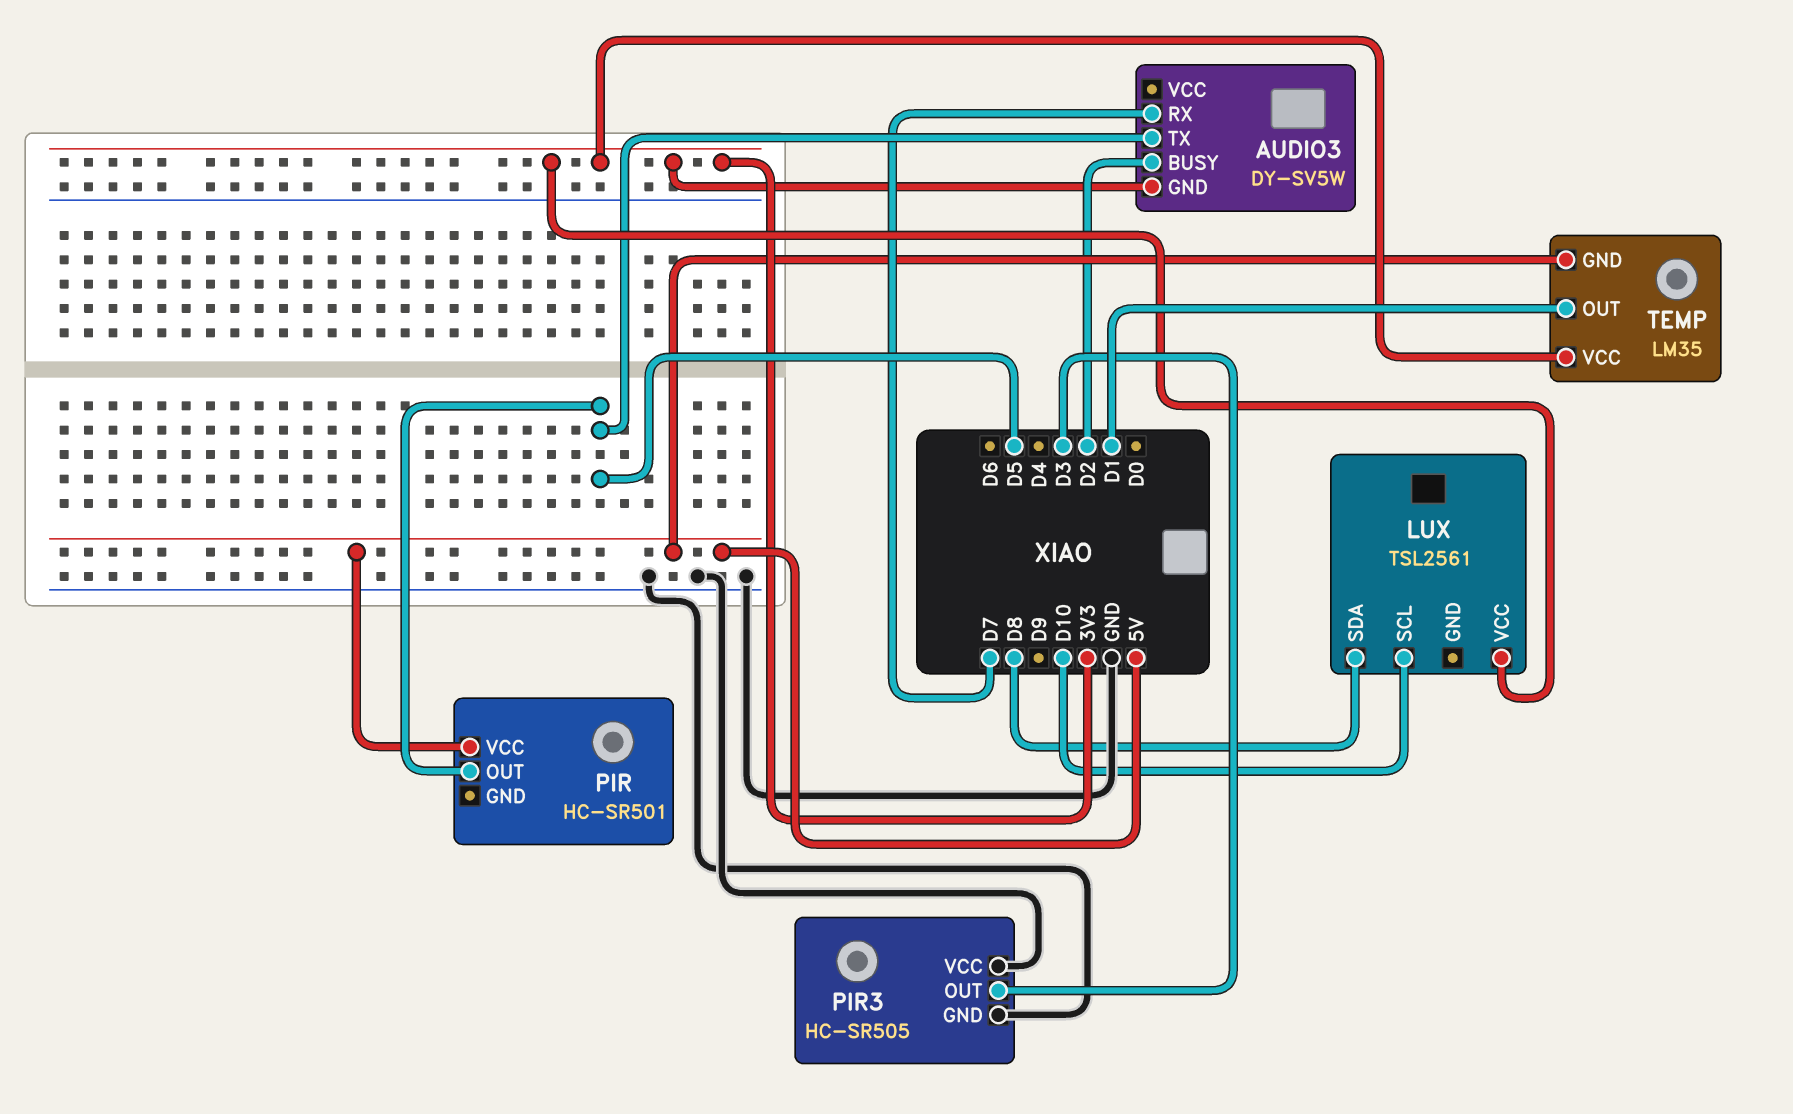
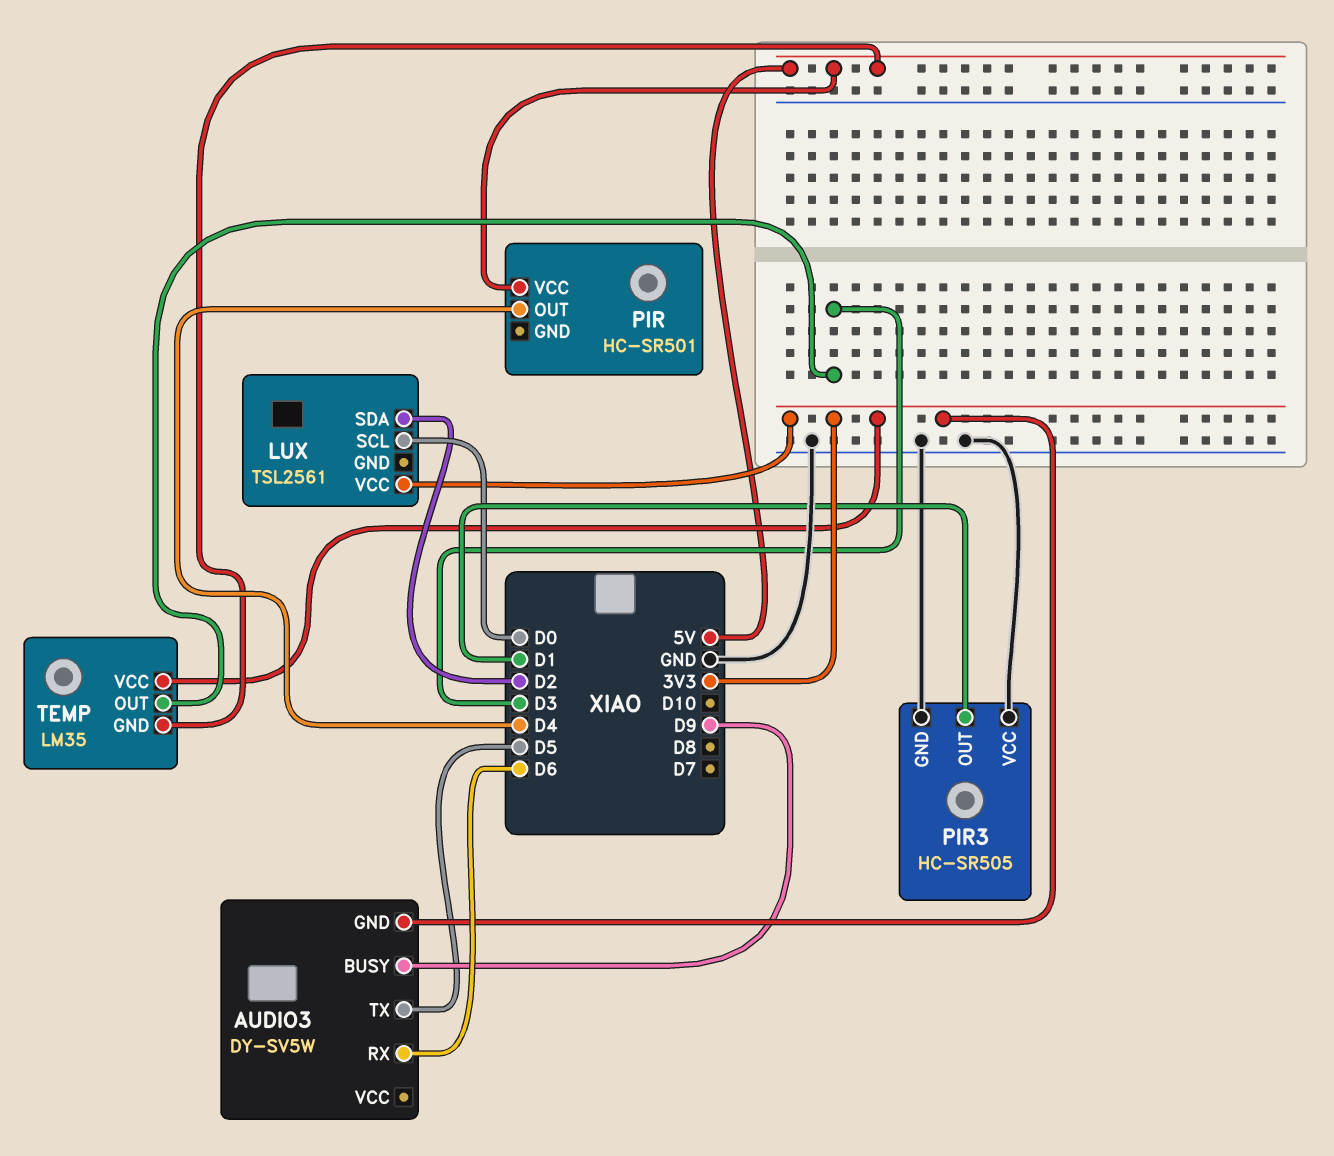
AUDIO3 pin BUSY: D2 -> D9
AUDIO3 pin RX: D7 -> D6
LUX pin SCL: D10 -> D0
LUX pin SDA: D8 -> D2
PIR pin OUT: D5 -> D4
PIR3 pin OUT: D3 -> D1
TEMP pin OUT: D1 -> D3

